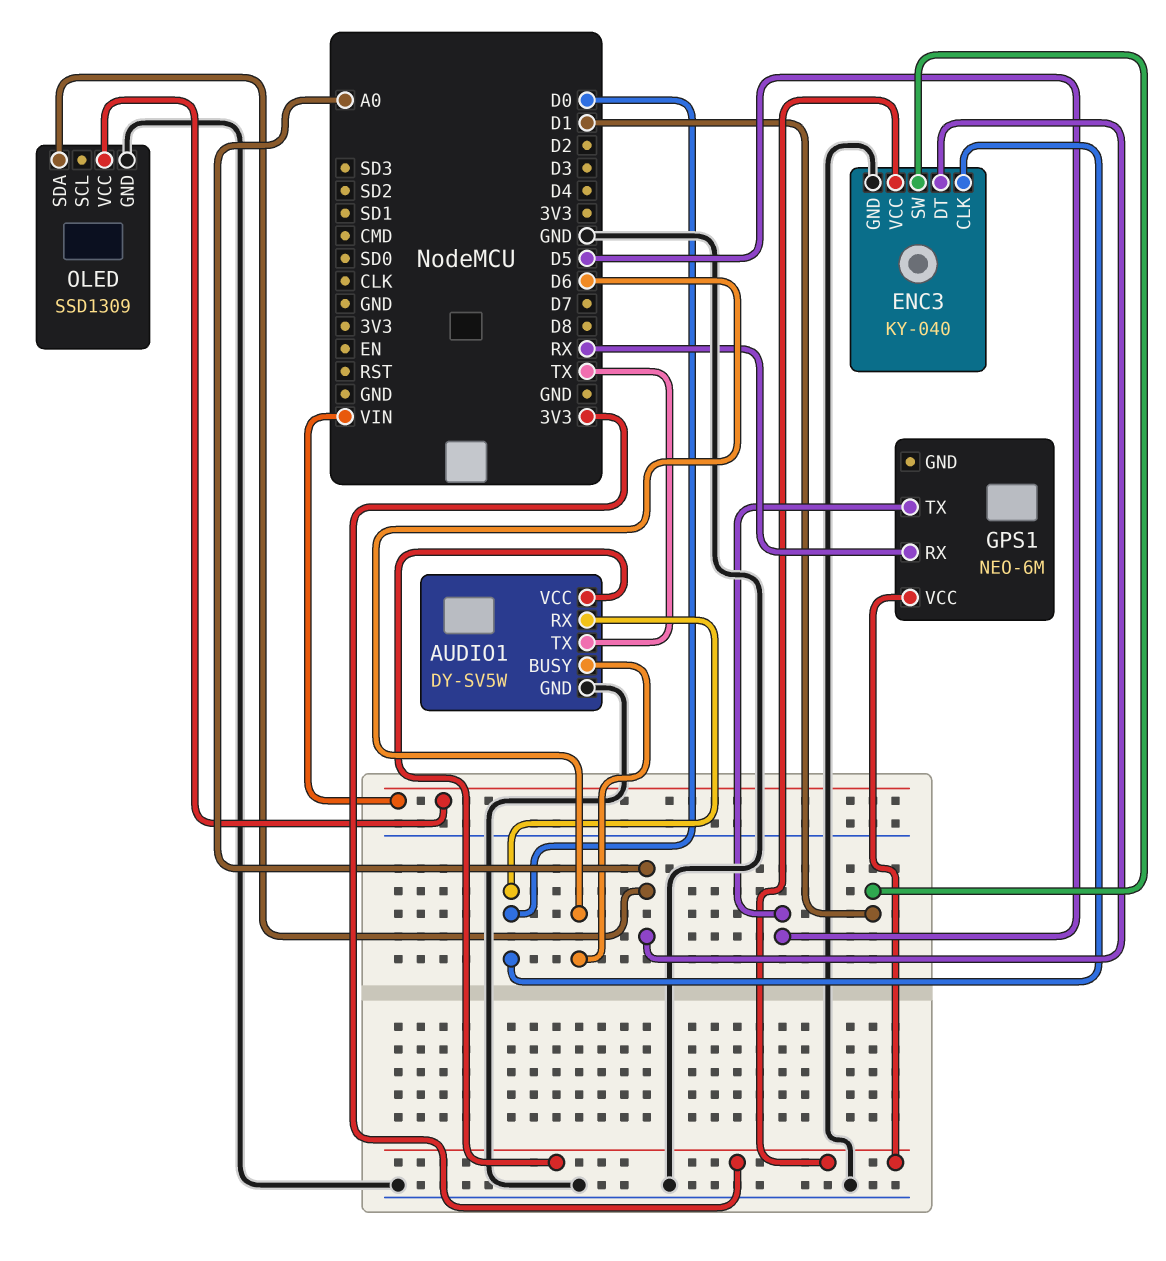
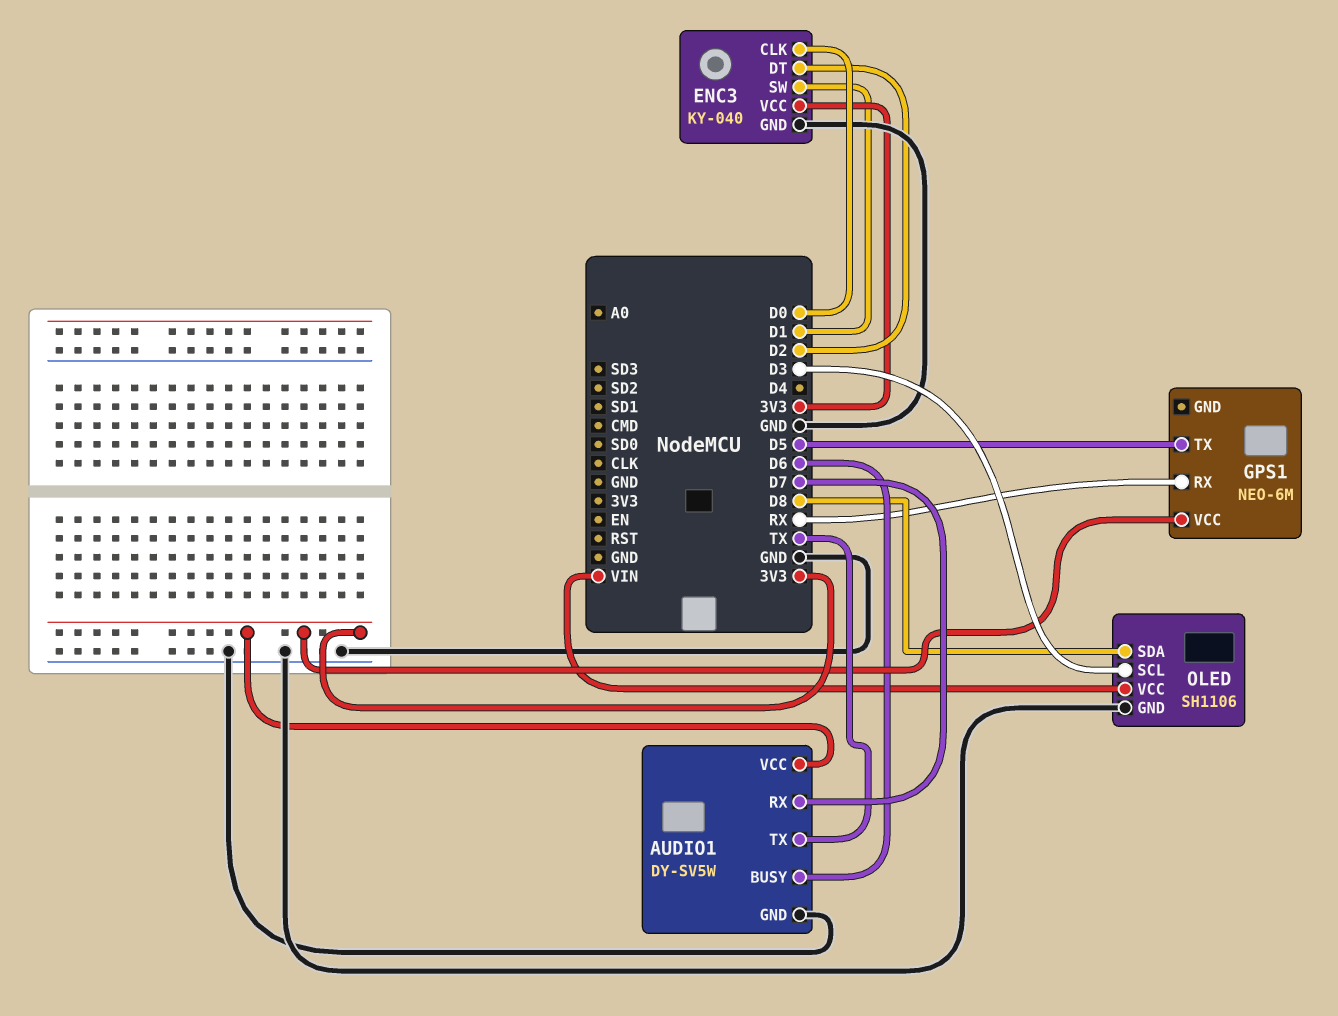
AUDIO1 pin RX: D0 -> D7
ENC3 pin DT: A0 -> D2
OLED: SSD1309 -> SH1106
OLED pin SCL: none -> D3
OLED pin SDA: A0 -> D8

